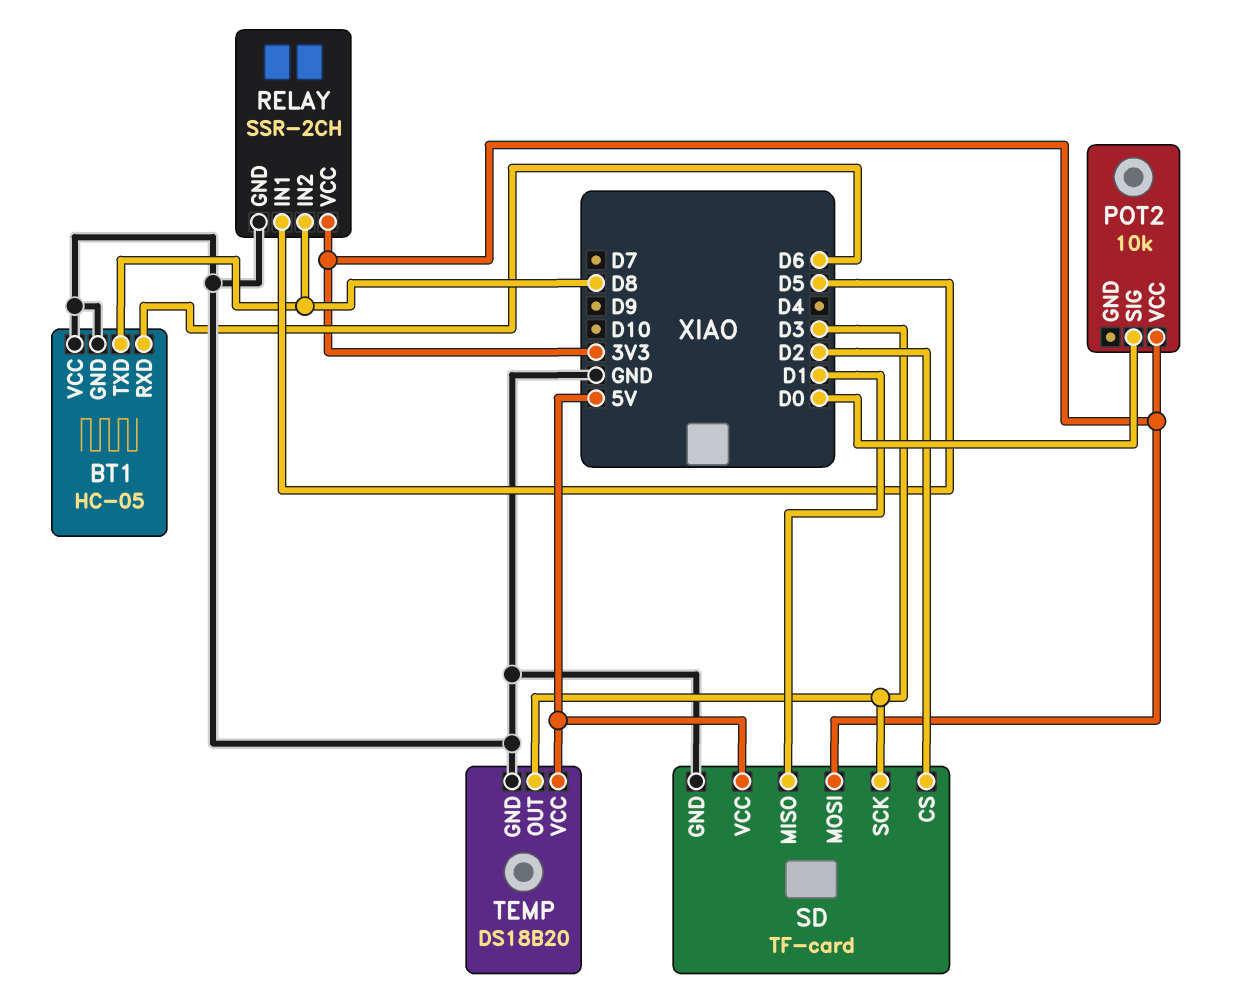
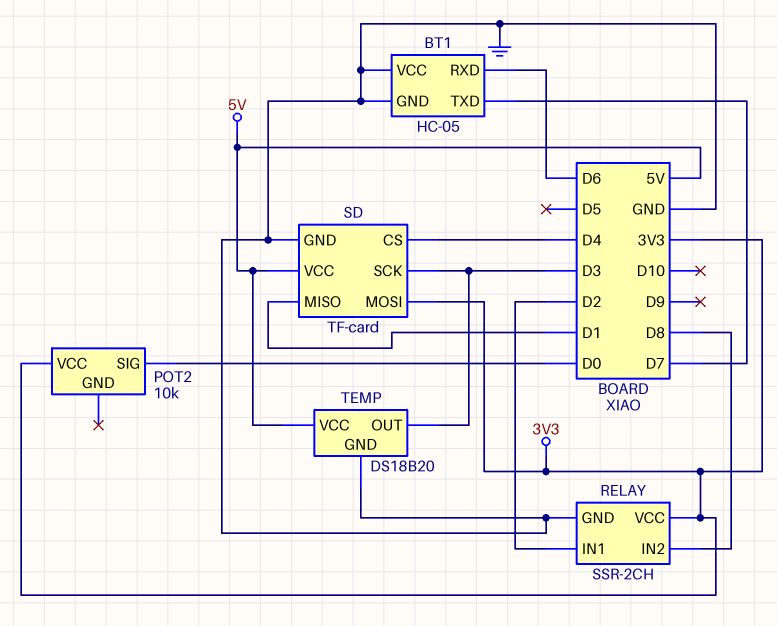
BT1 pin TXD: D8 -> D7
RELAY pin IN1: D5 -> D2
SD pin CS: D2 -> D4

